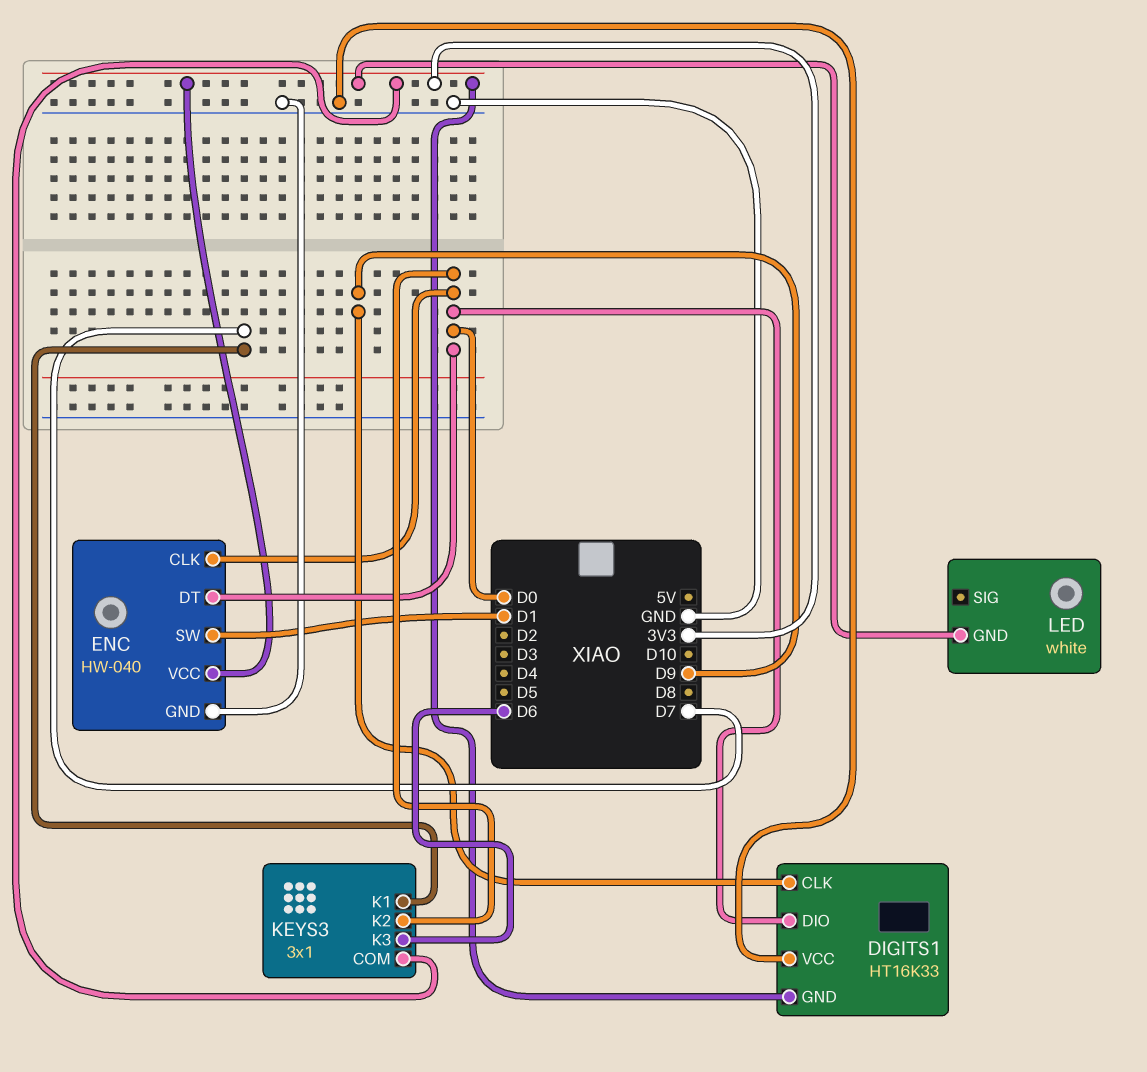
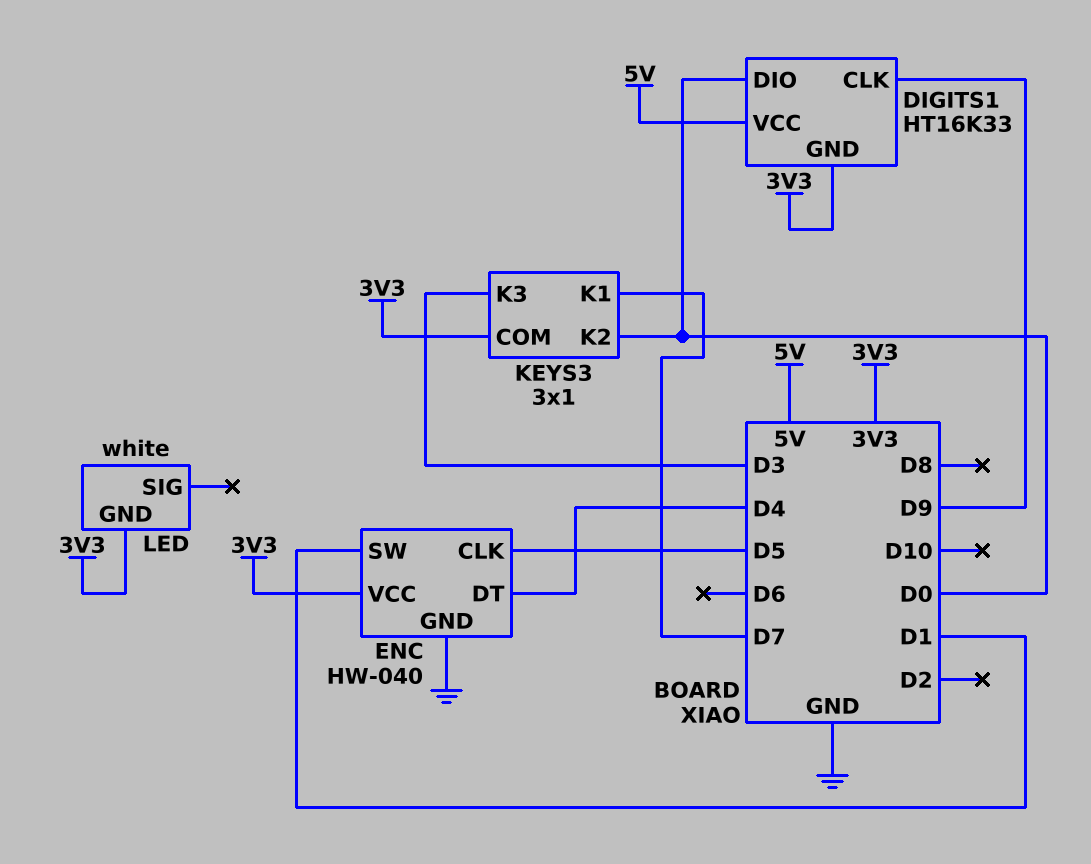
DIGITS1 pin VCC: GND -> 5V
ENC pin CLK: D0 -> D5
ENC pin DT: D0 -> D4
KEYS3 pin K3: D6 -> D3

